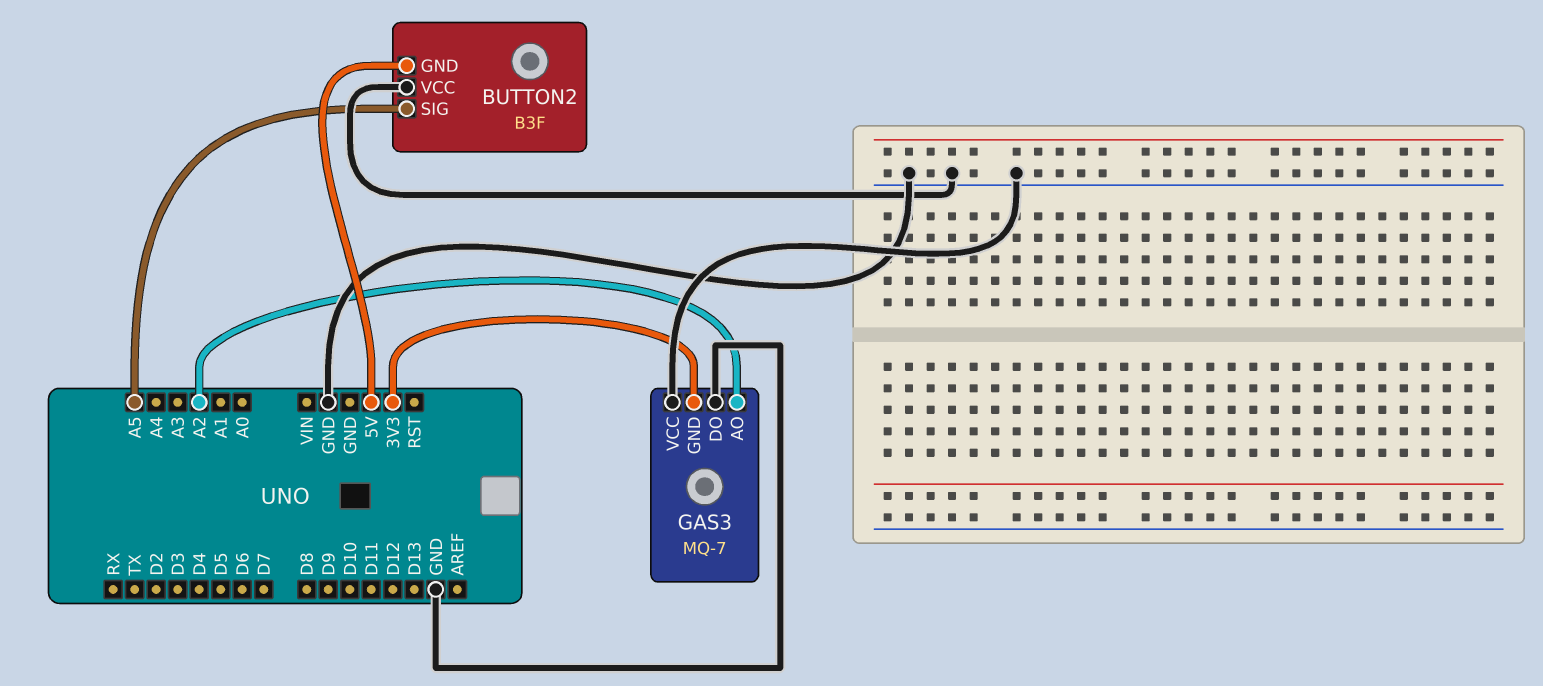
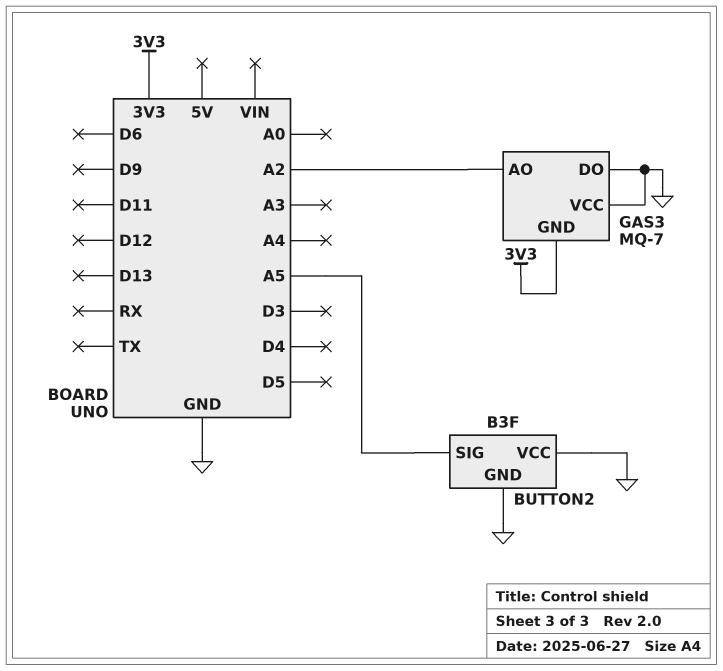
BUTTON2 pin GND: 5V -> GND

